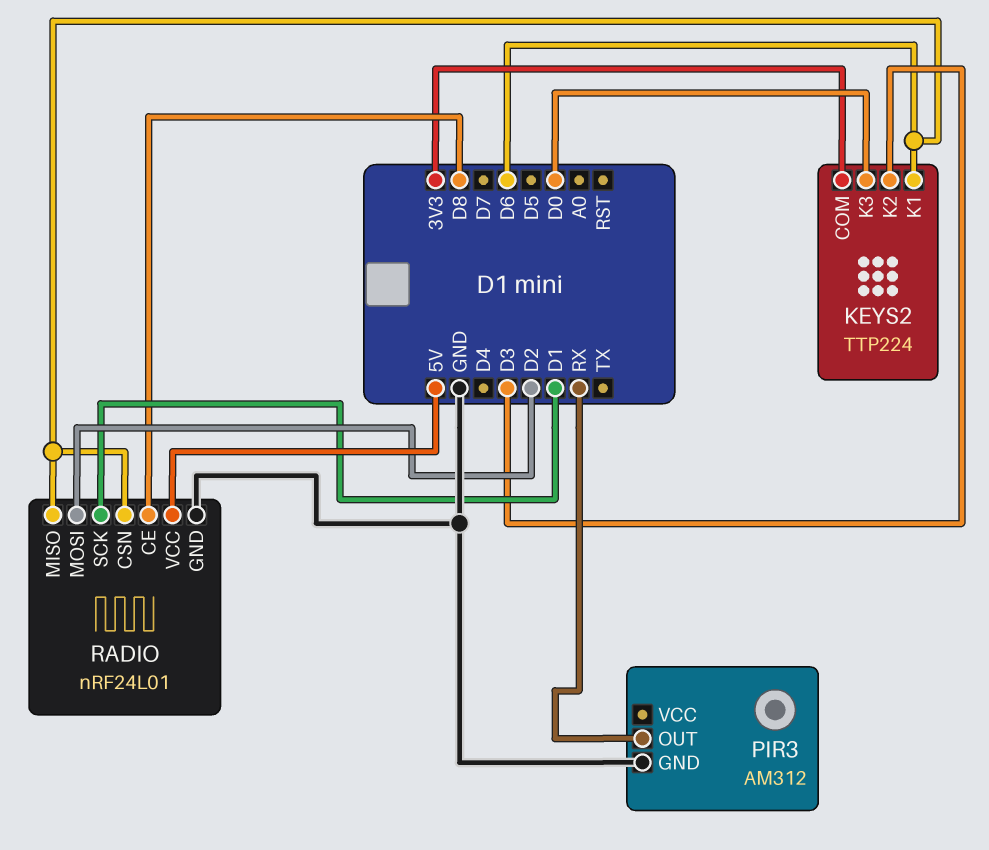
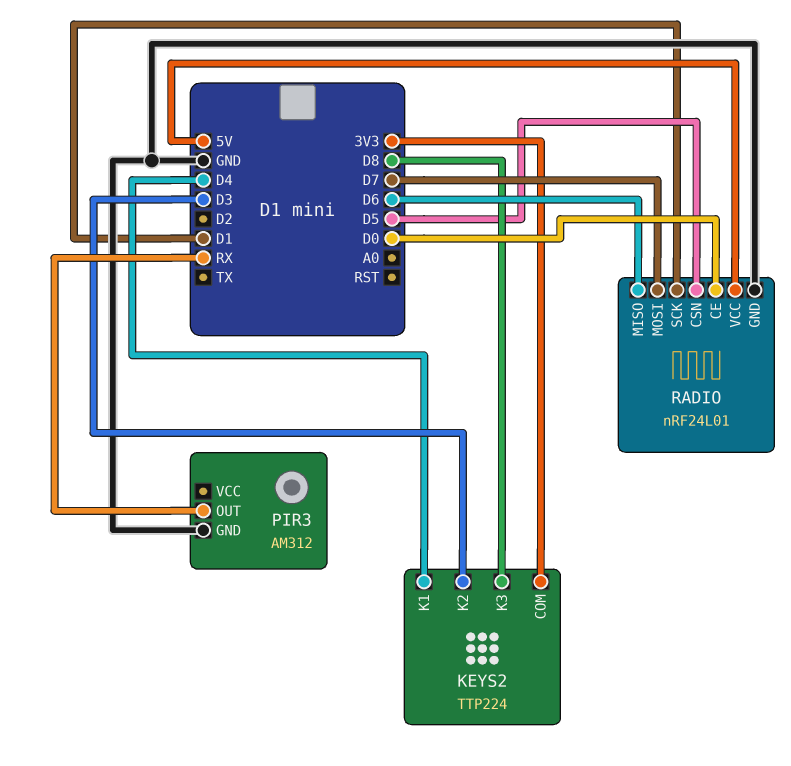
KEYS2 pin K1: D6 -> D4
KEYS2 pin K3: D0 -> D8
RADIO pin CE: D8 -> D0
RADIO pin CSN: D6 -> D5
RADIO pin MOSI: D2 -> D7

